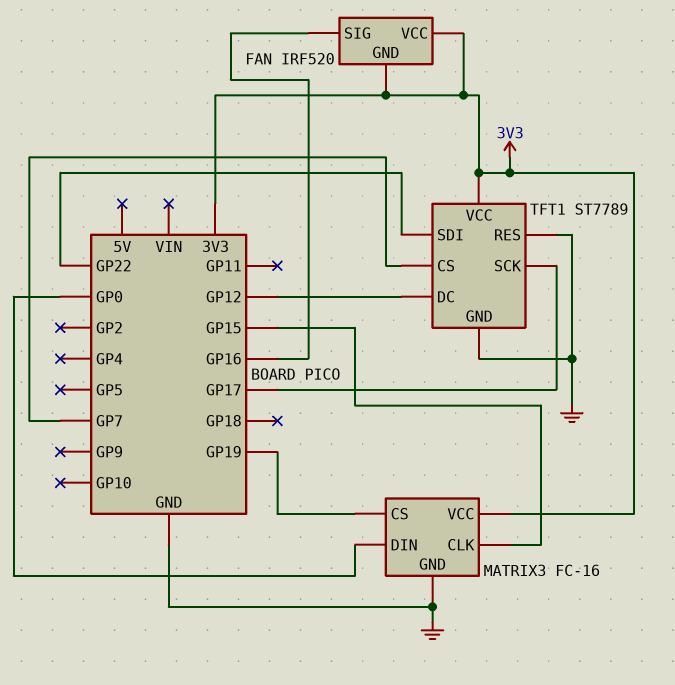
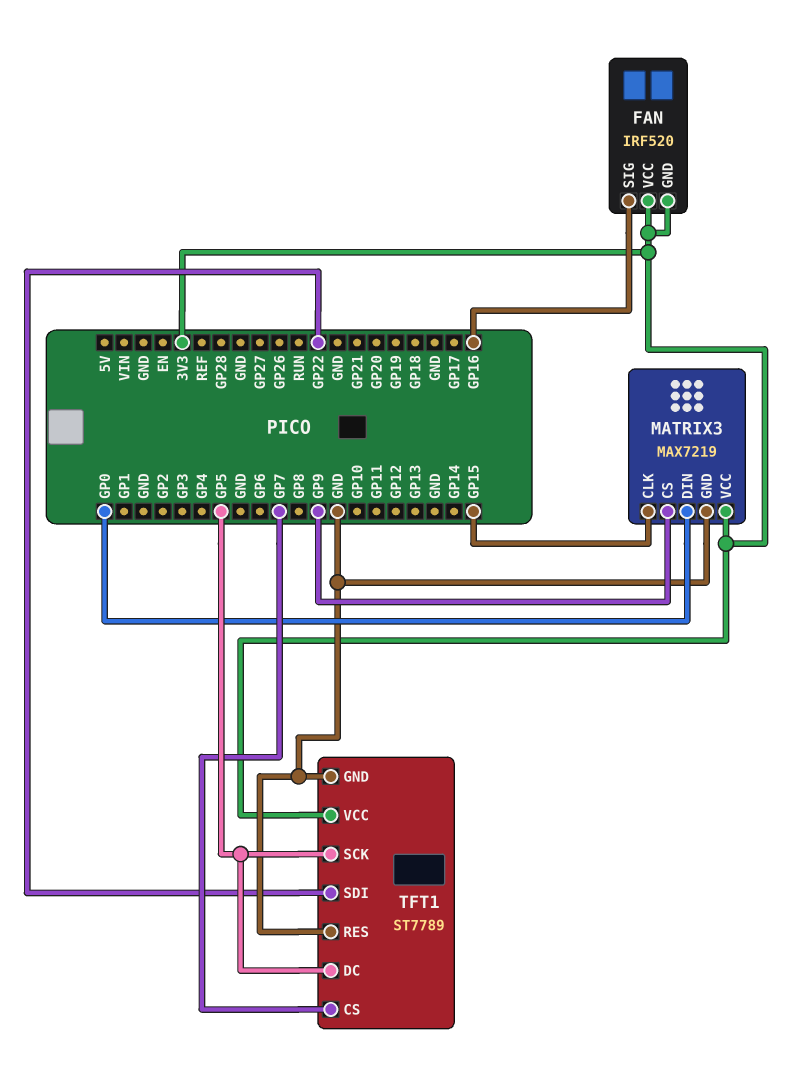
MATRIX3: FC-16 -> MAX7219
MATRIX3 pin CS: GP19 -> GP9
TFT1 pin DC: GP12 -> GP5
TFT1 pin SCK: GP17 -> GP5

